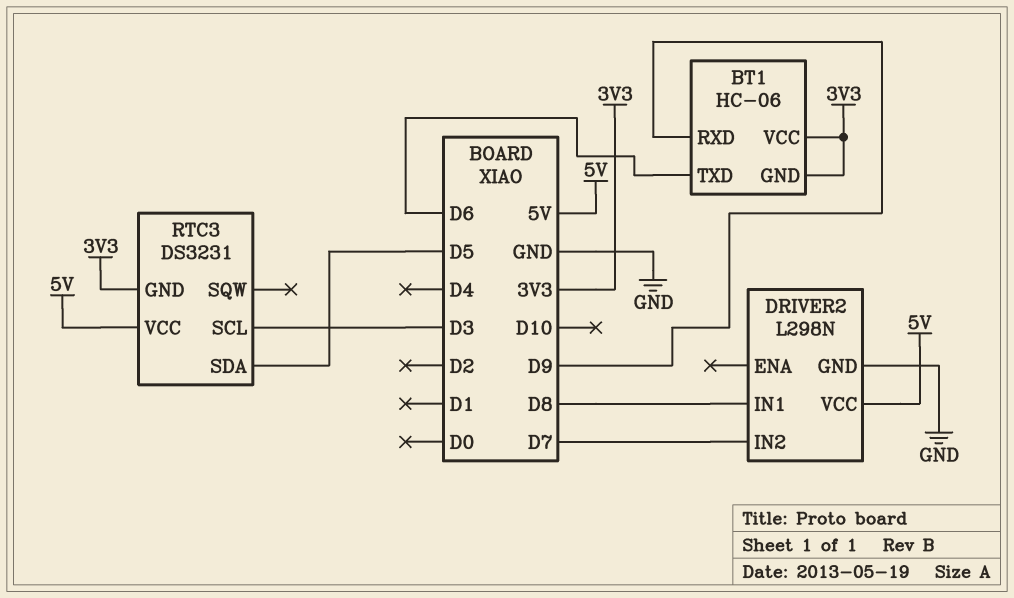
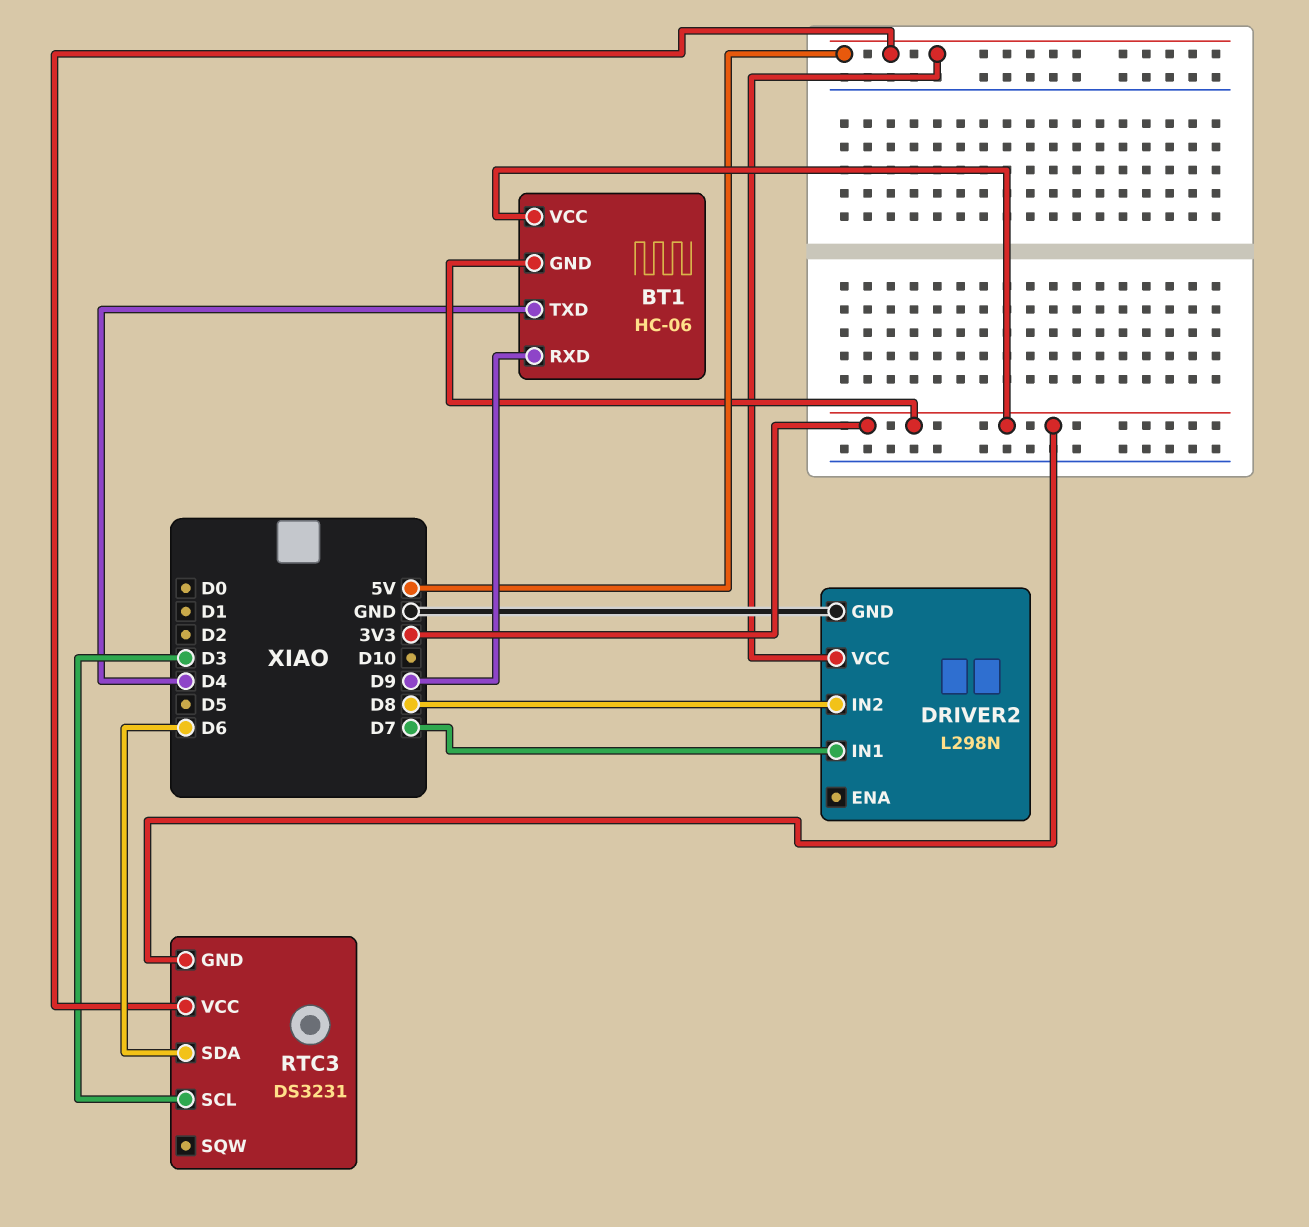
BT1 pin TXD: D6 -> D4
DRIVER2 pin IN1: D8 -> D7
DRIVER2 pin IN2: D7 -> D8
RTC3 pin SDA: D5 -> D6

